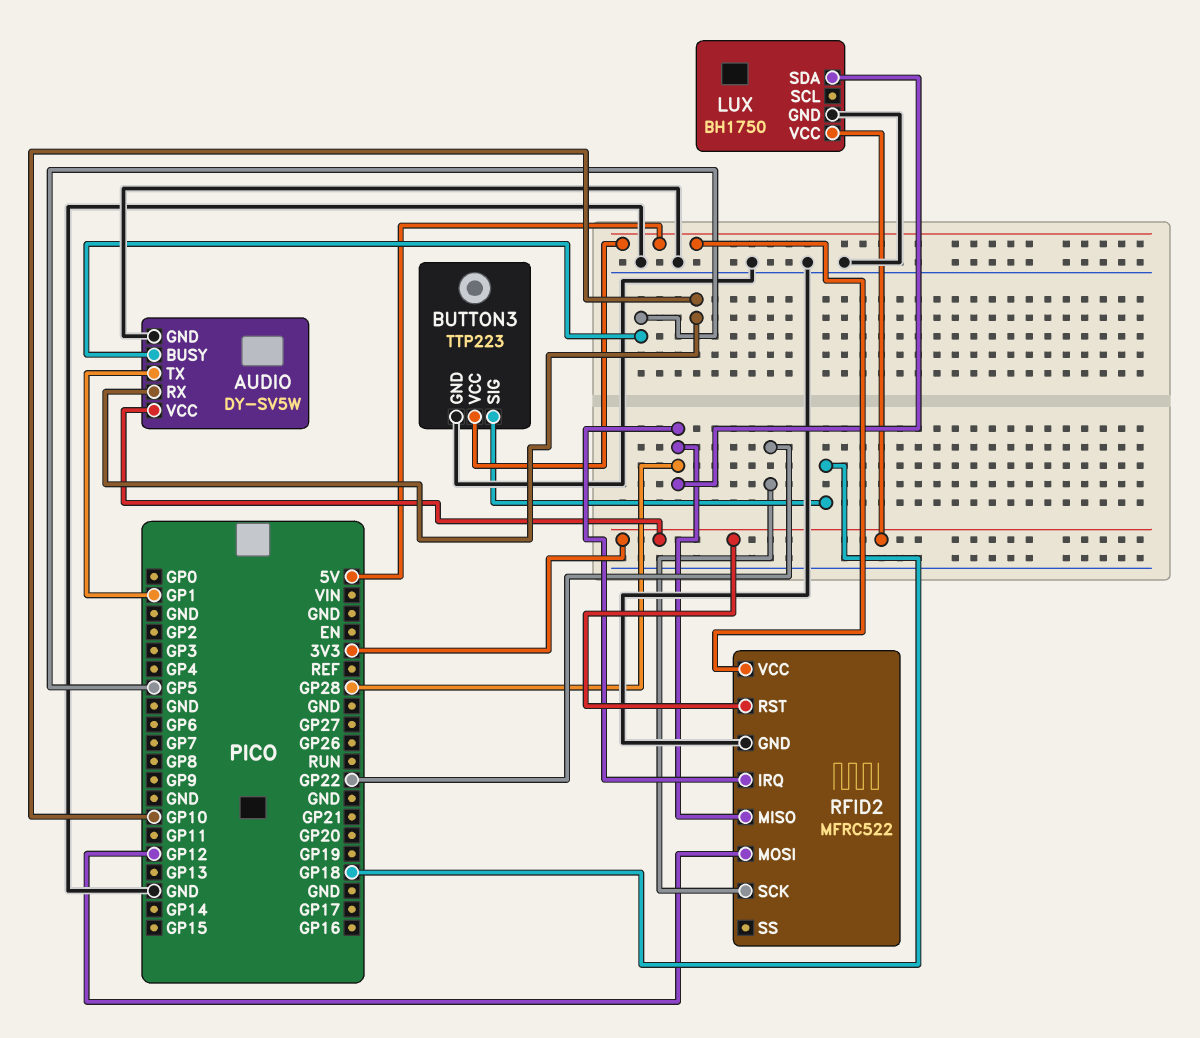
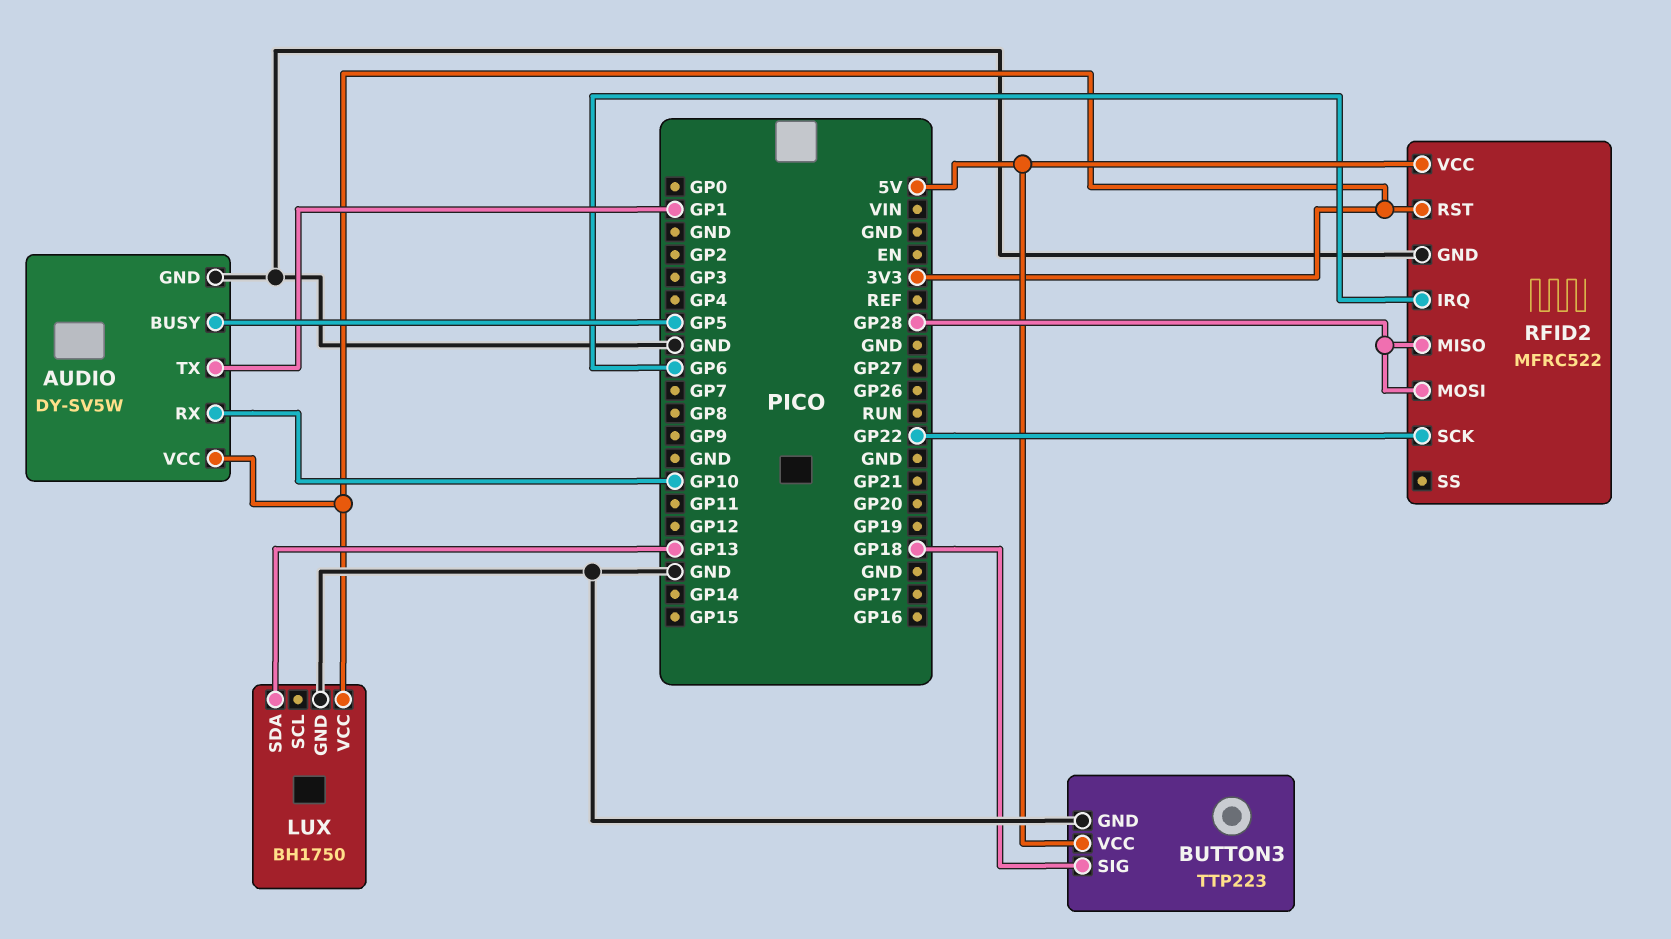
LUX pin SDA: GP28 -> GP13
RFID2 pin IRQ: GP28 -> GP6
RFID2 pin MOSI: GP12 -> GP28

